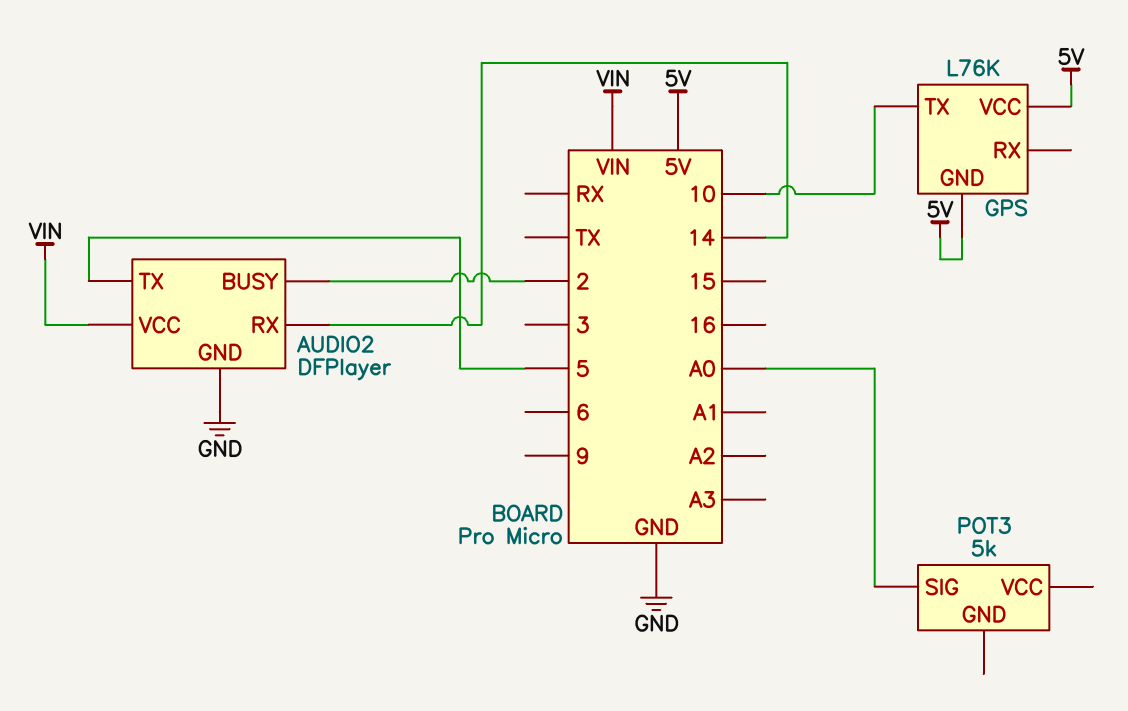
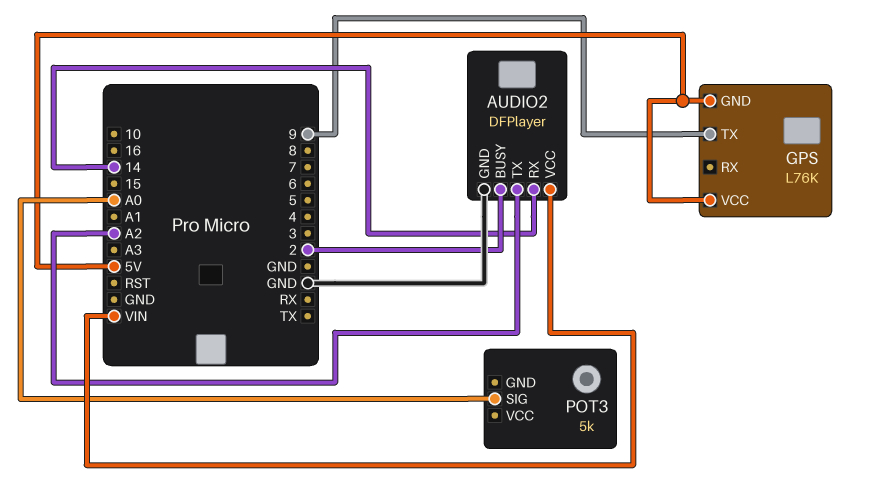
AUDIO2 pin TX: 5 -> A2
GPS pin TX: 10 -> 9

